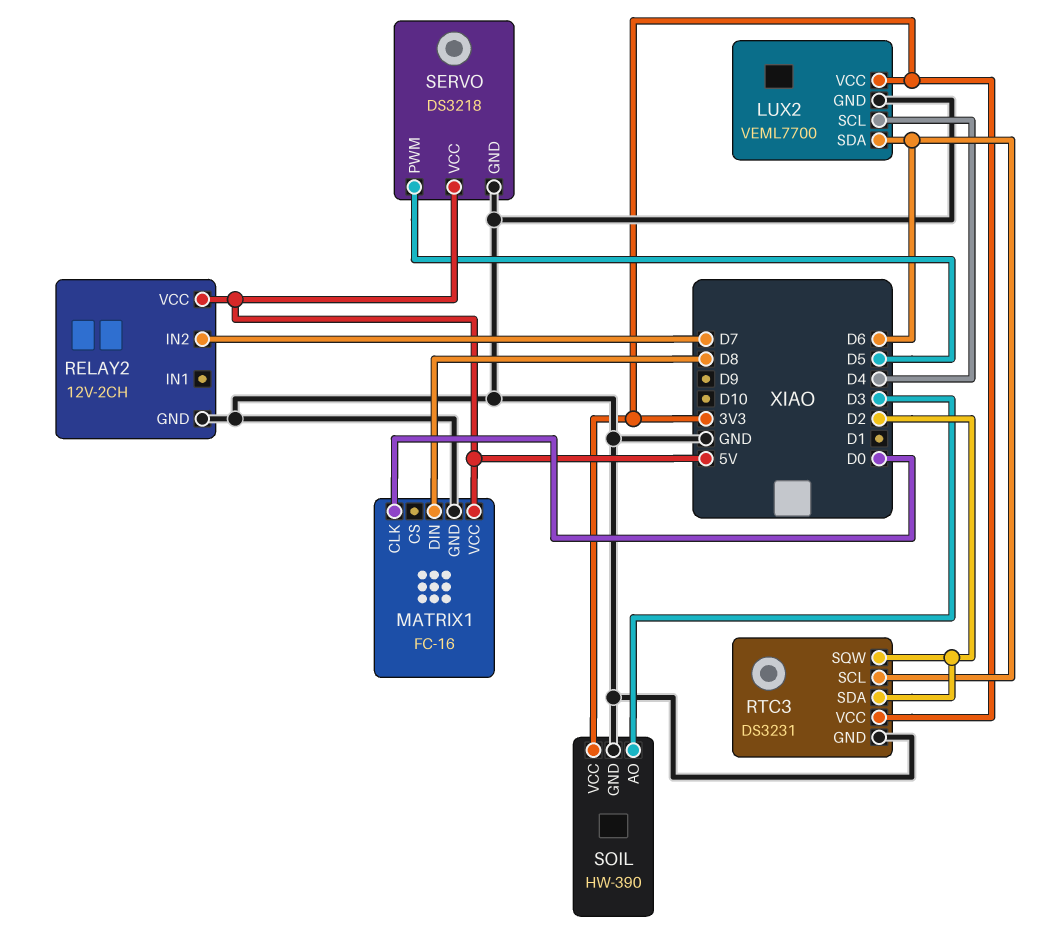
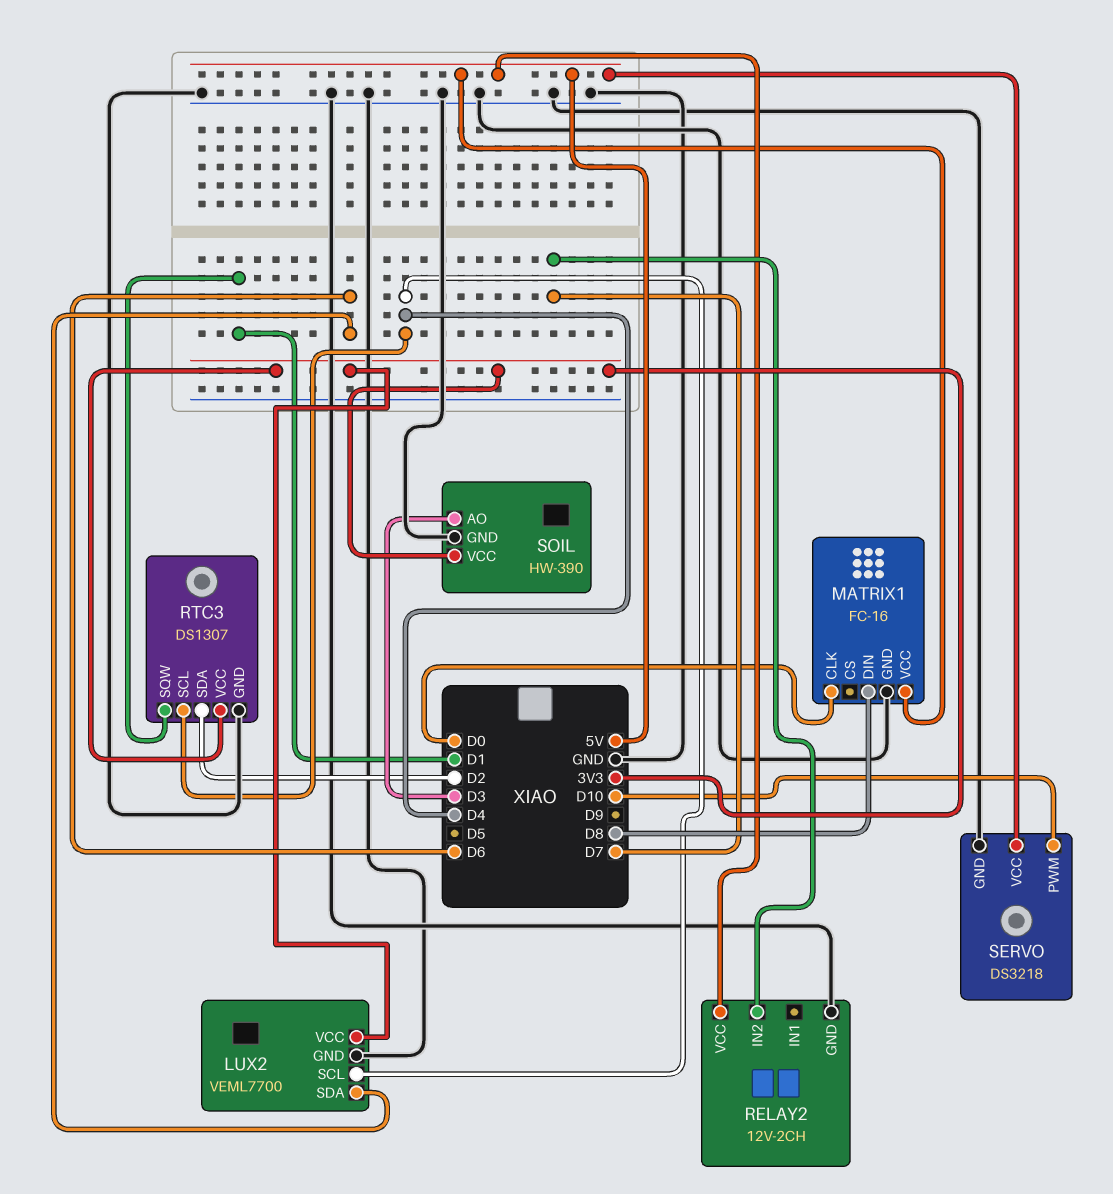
RTC3: DS3231 -> DS1307
RTC3 pin SCL: D6 -> D4
RTC3 pin SQW: D2 -> D1
SERVO pin PWM: D5 -> D10

